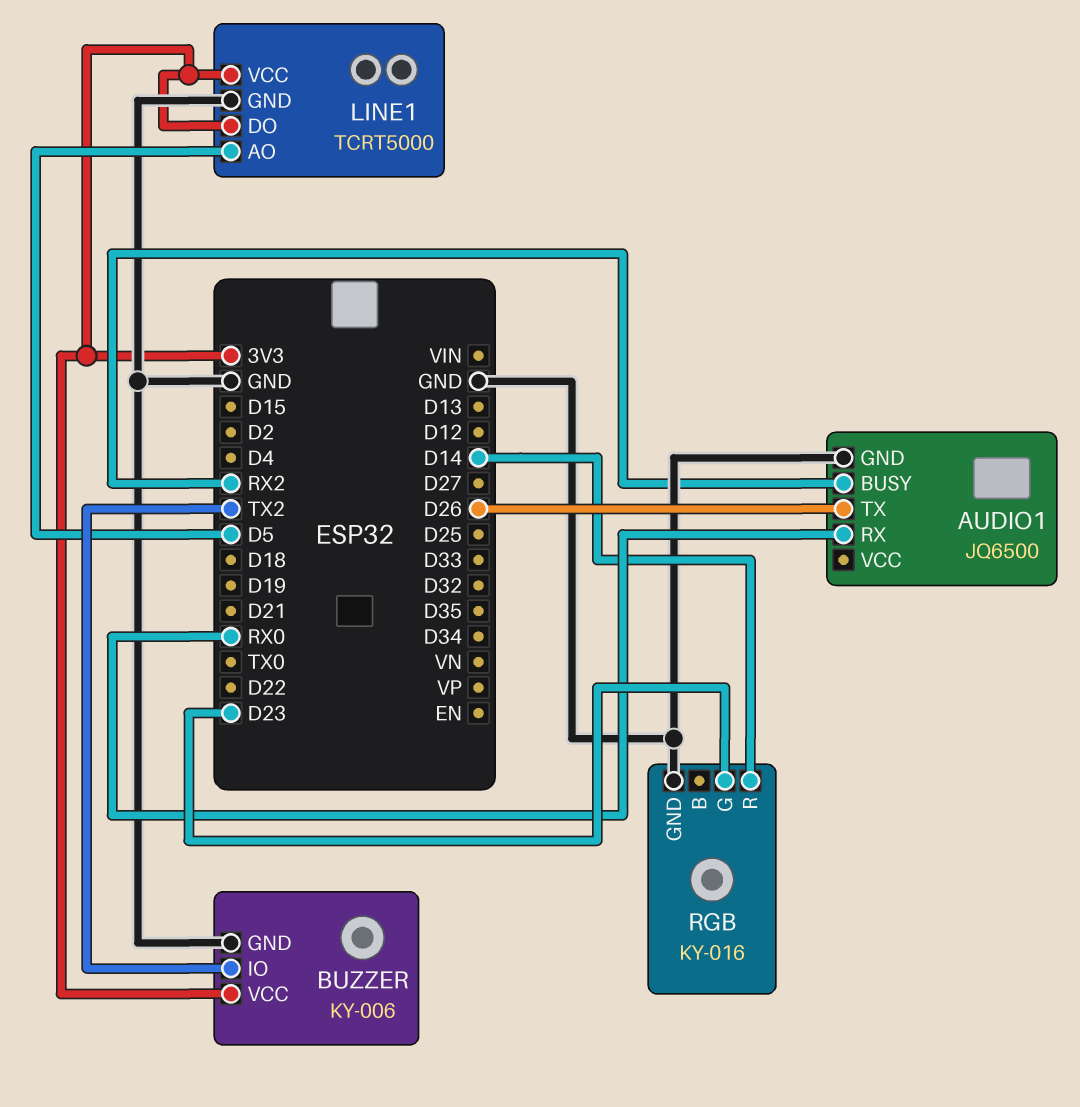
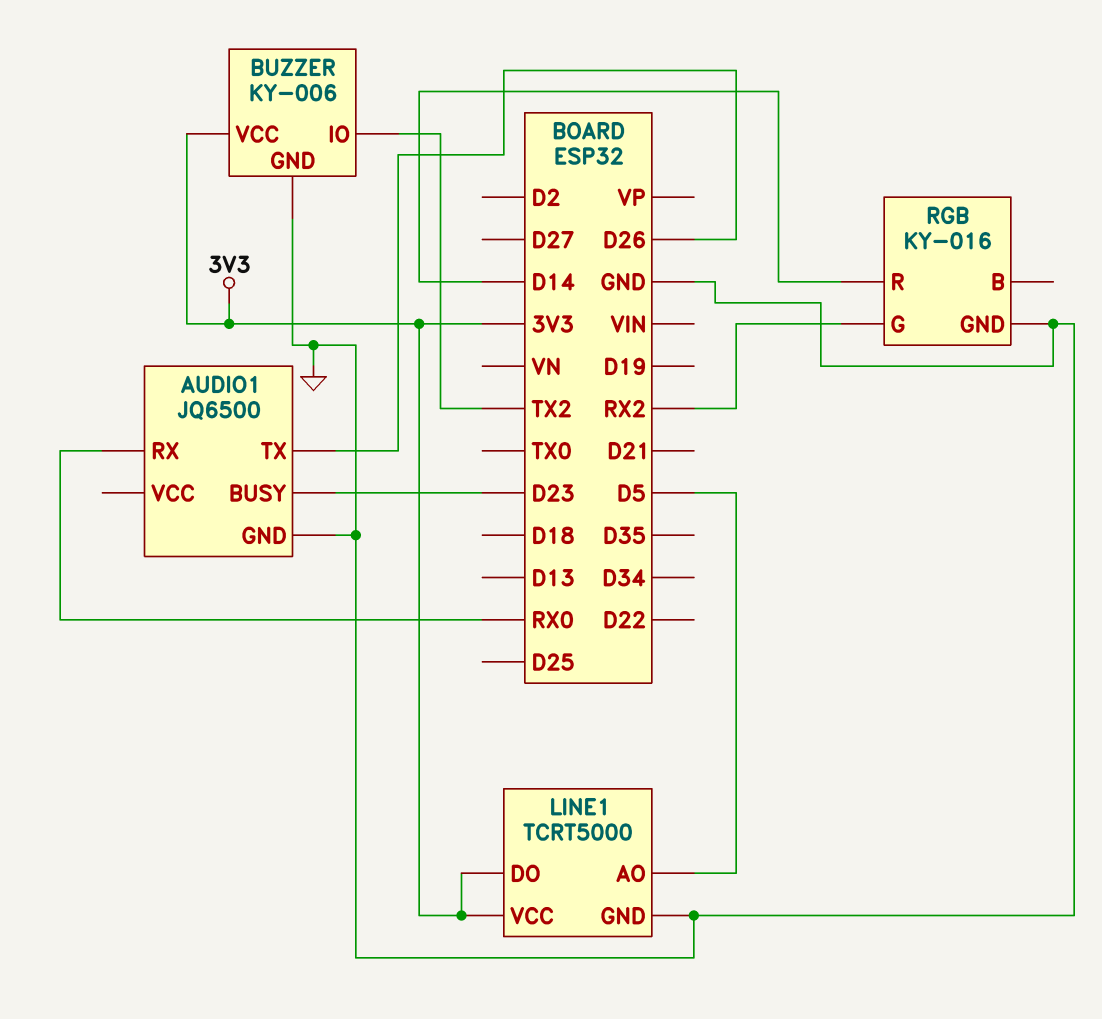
AUDIO1 pin BUSY: RX2 -> D23
RGB pin G: D23 -> RX2

